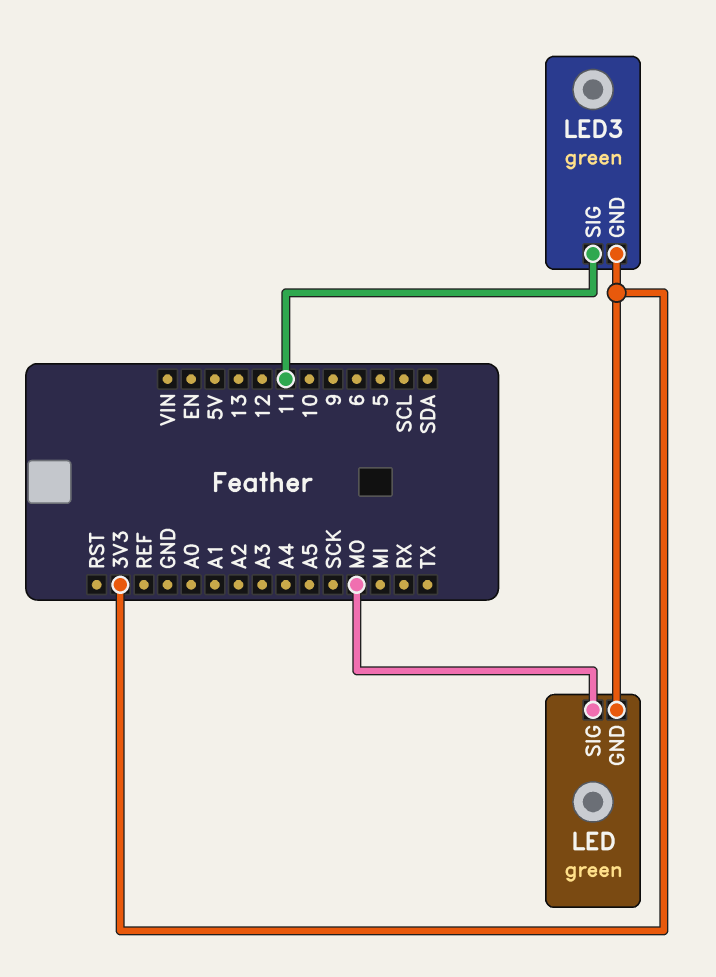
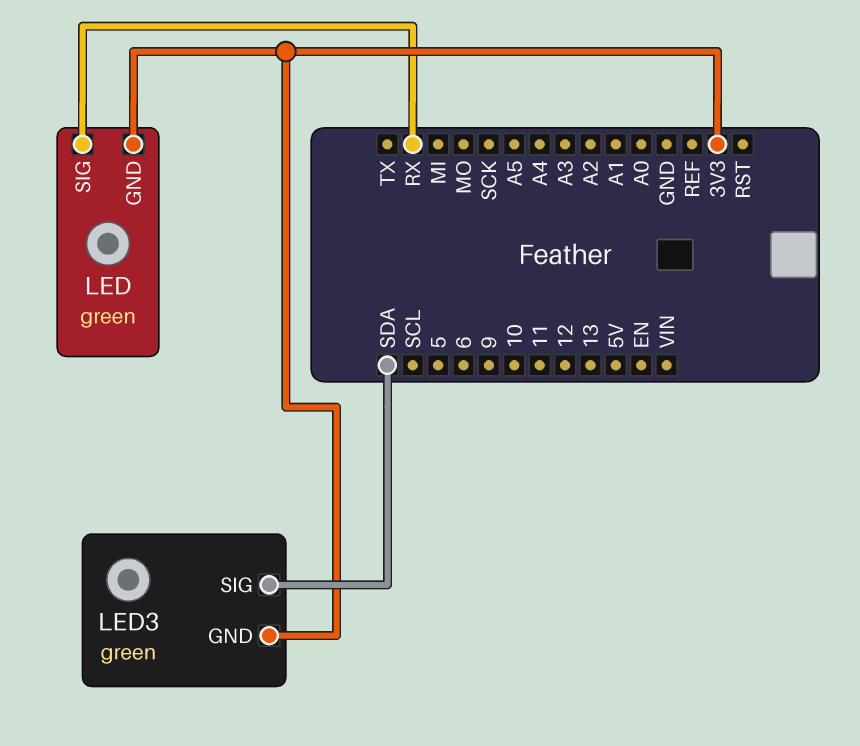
LED pin SIG: MO -> RX
LED3 pin SIG: 11 -> SDA

